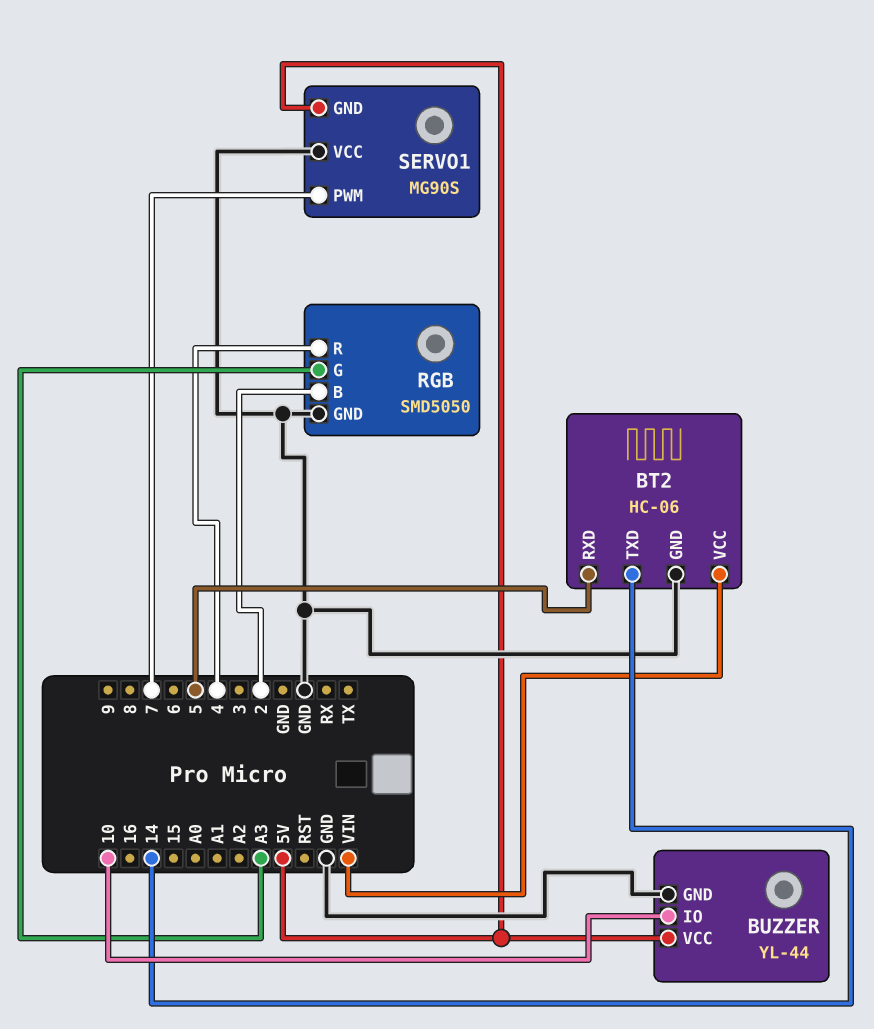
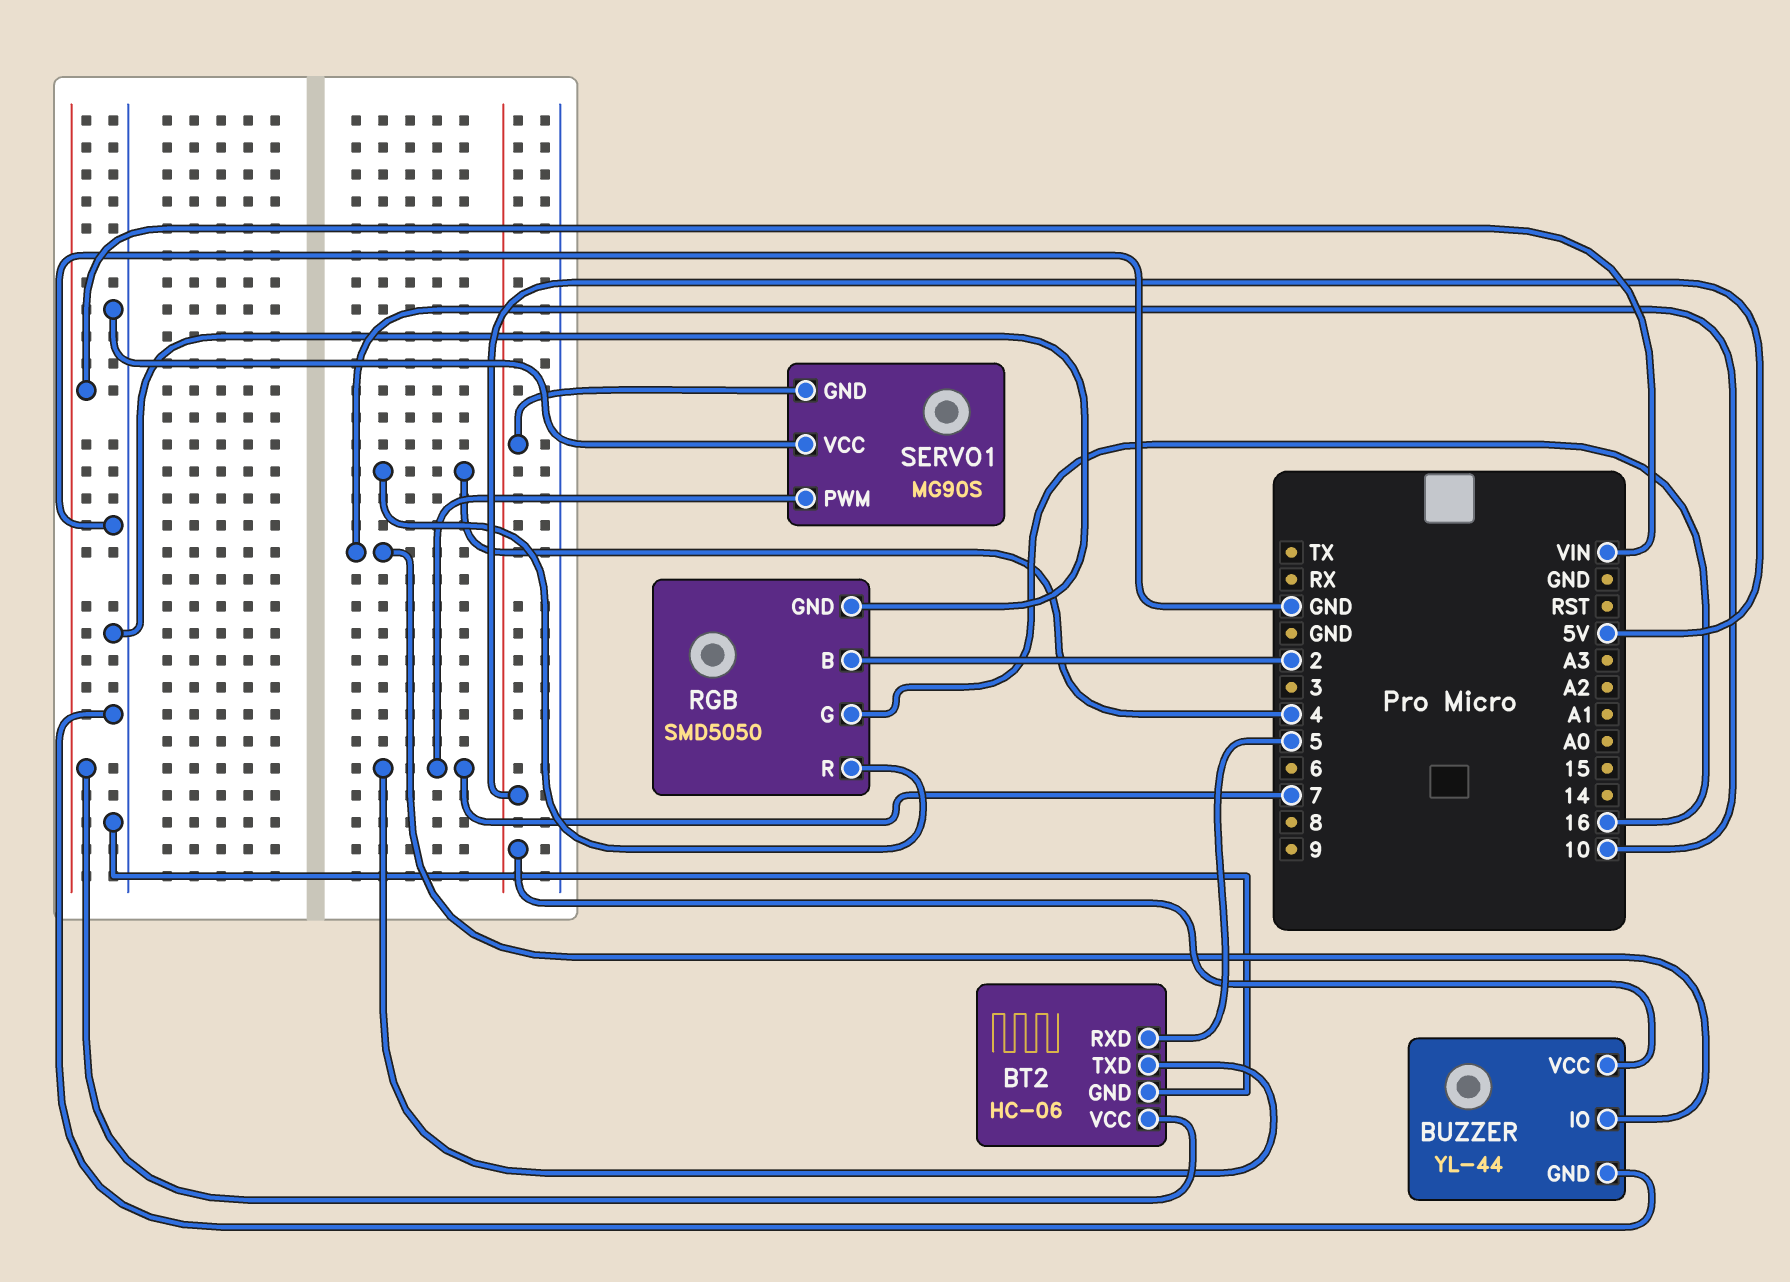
BT2 pin TXD: 14 -> 7
RGB pin G: A3 -> 16

